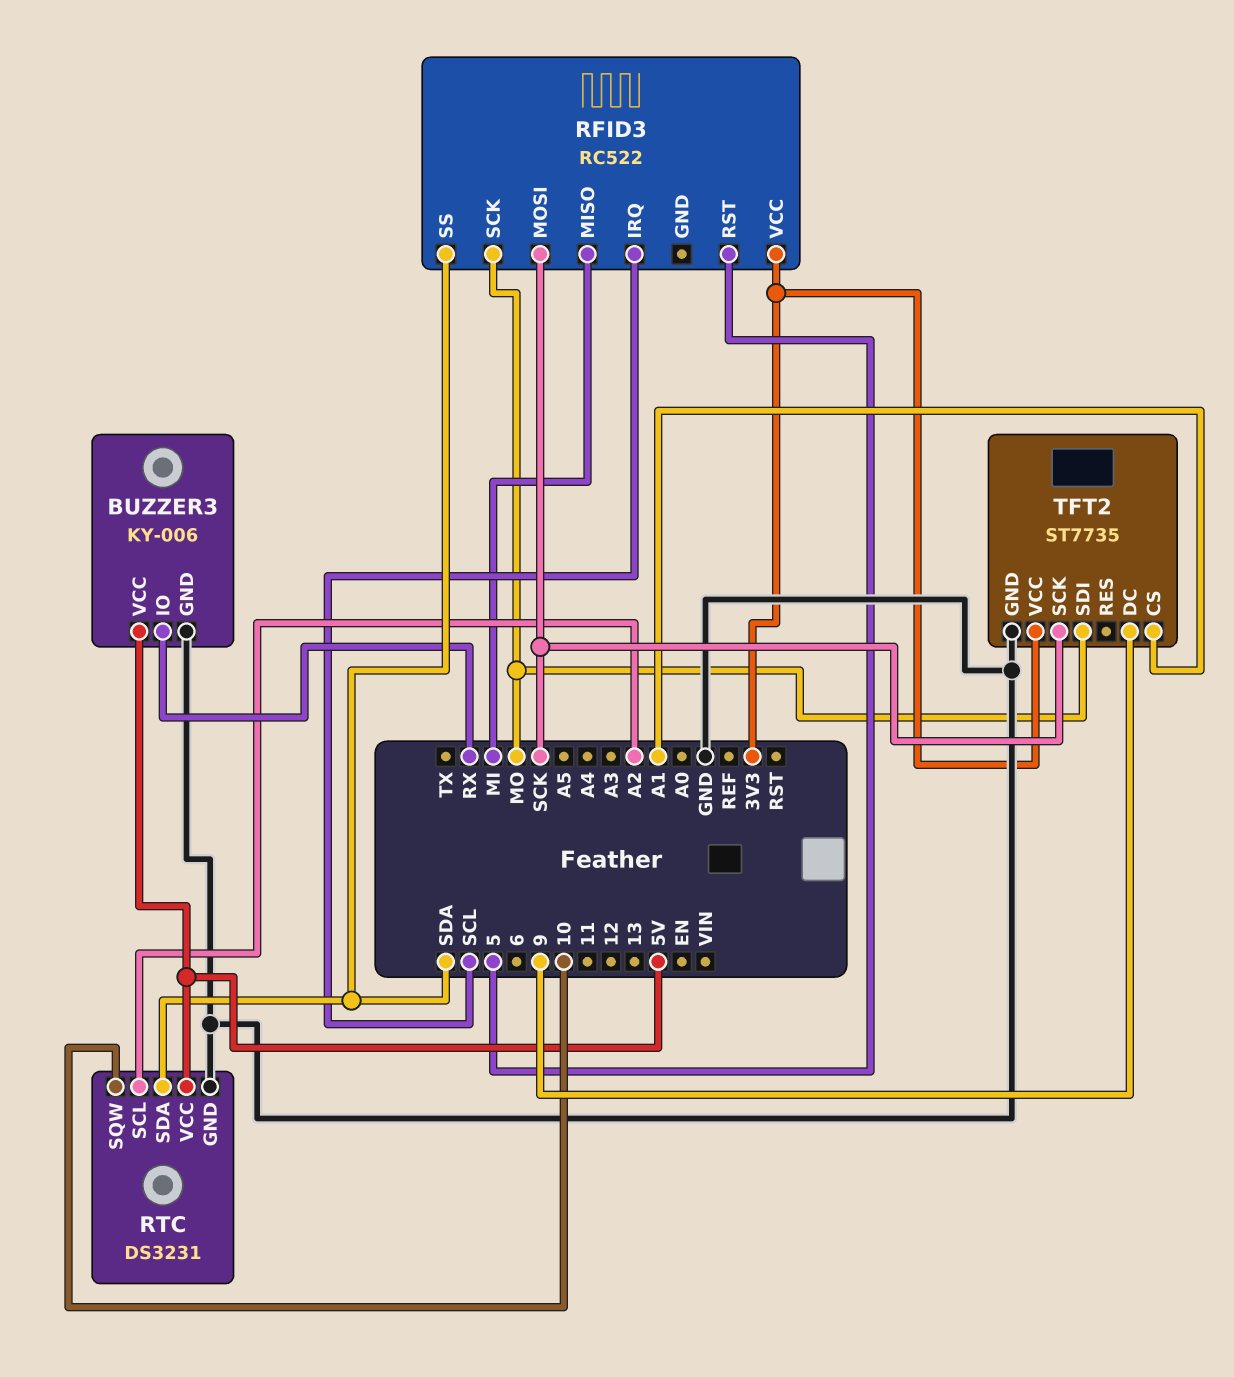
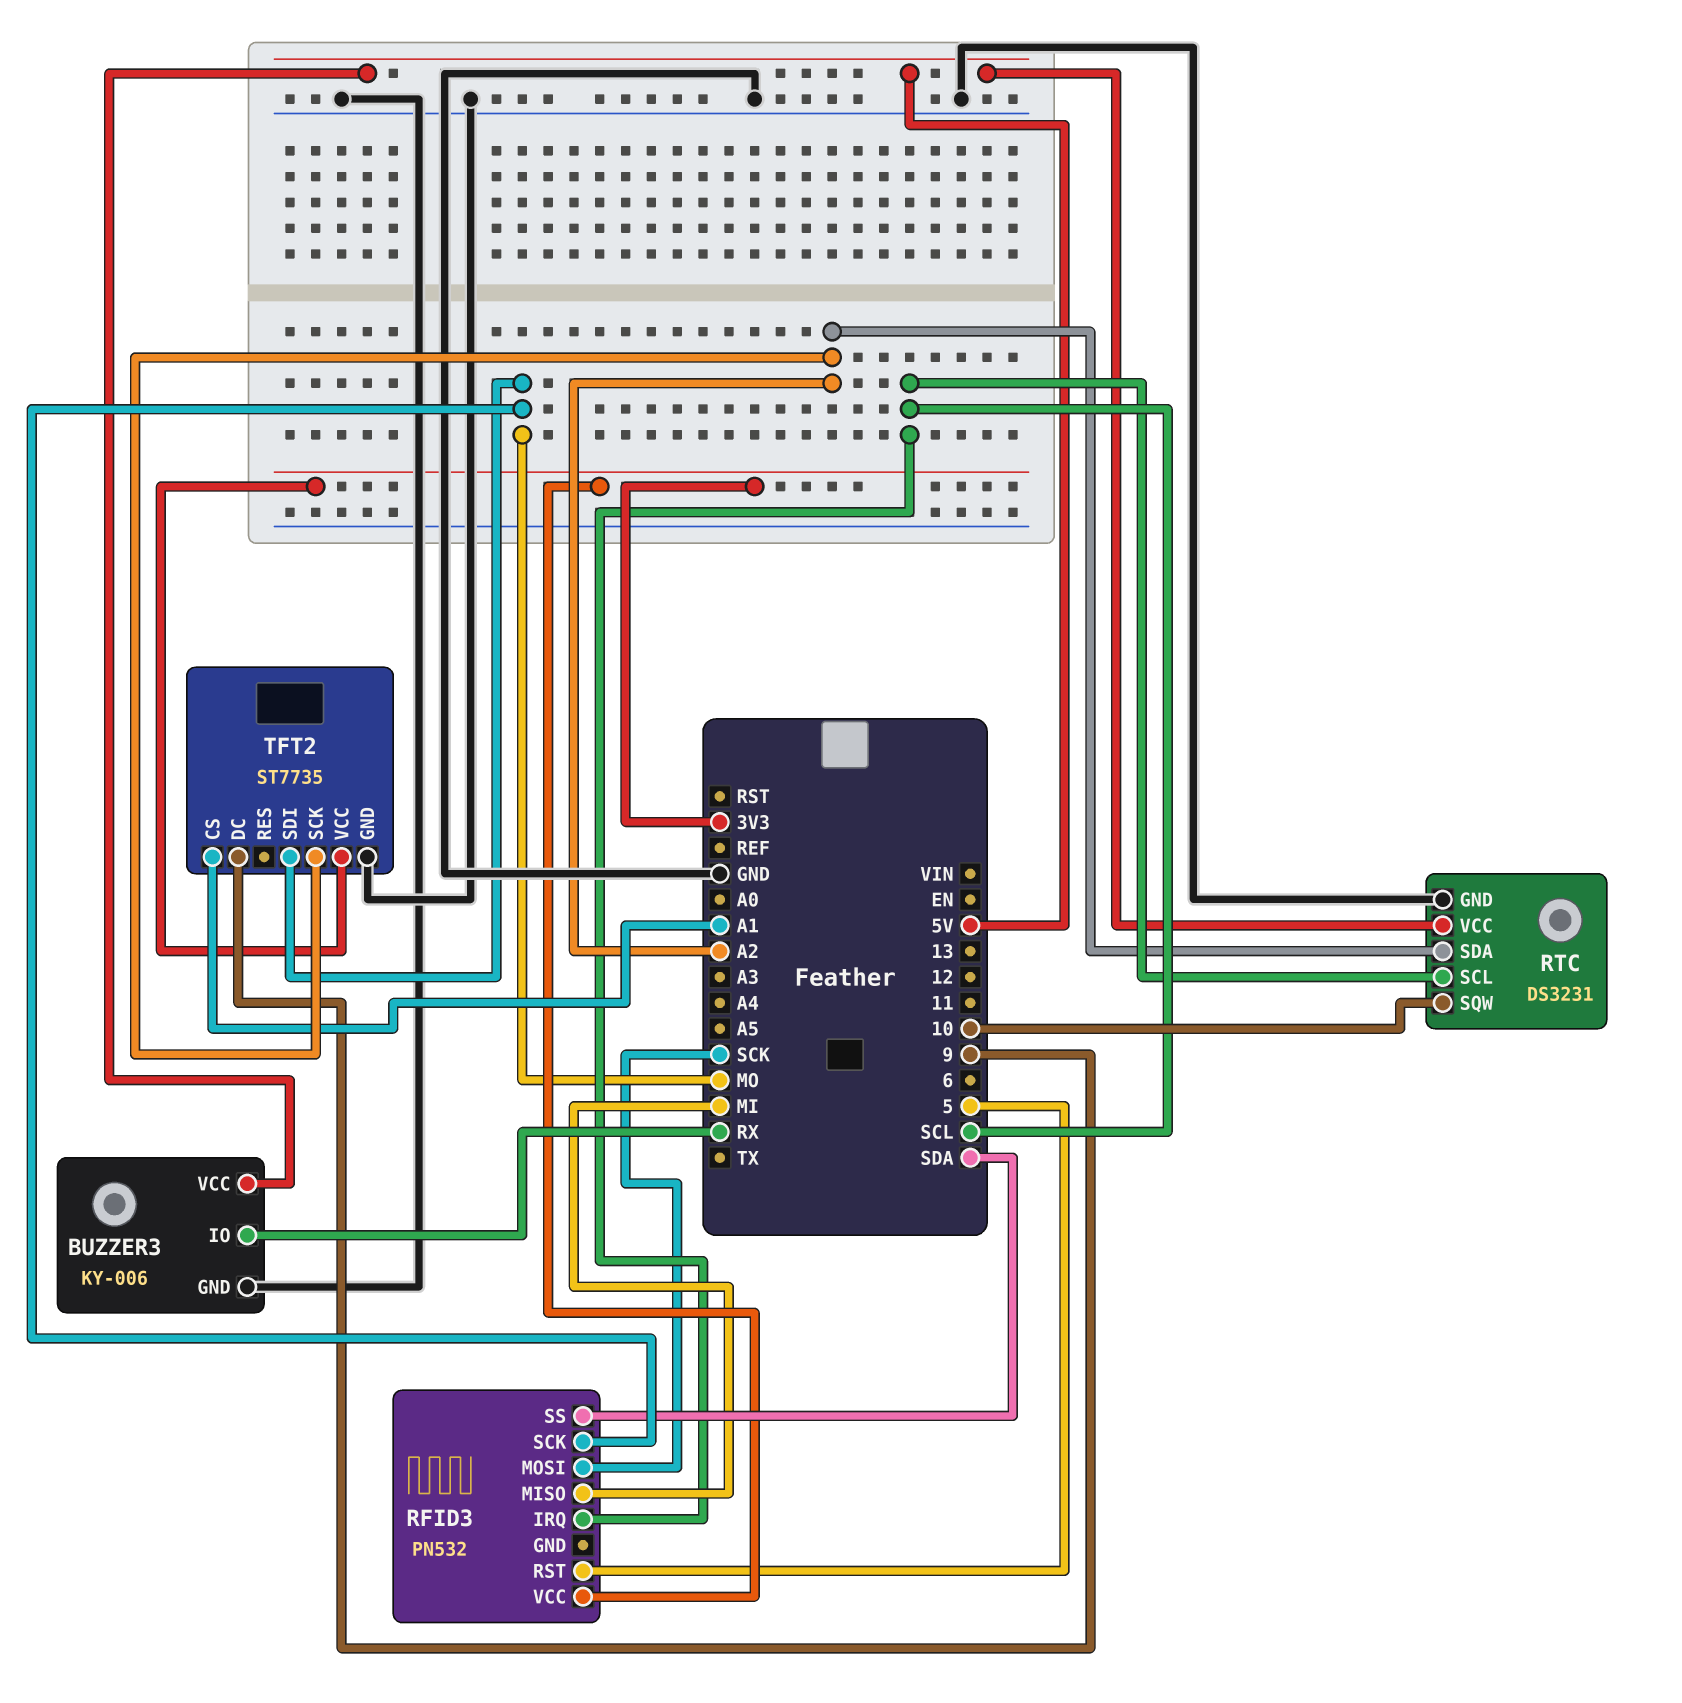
RFID3: RC522 -> PN532
RTC pin SCL: A2 -> SCL
RTC pin SDA: SDA -> A2
TFT2 pin SCK: SCK -> A2

